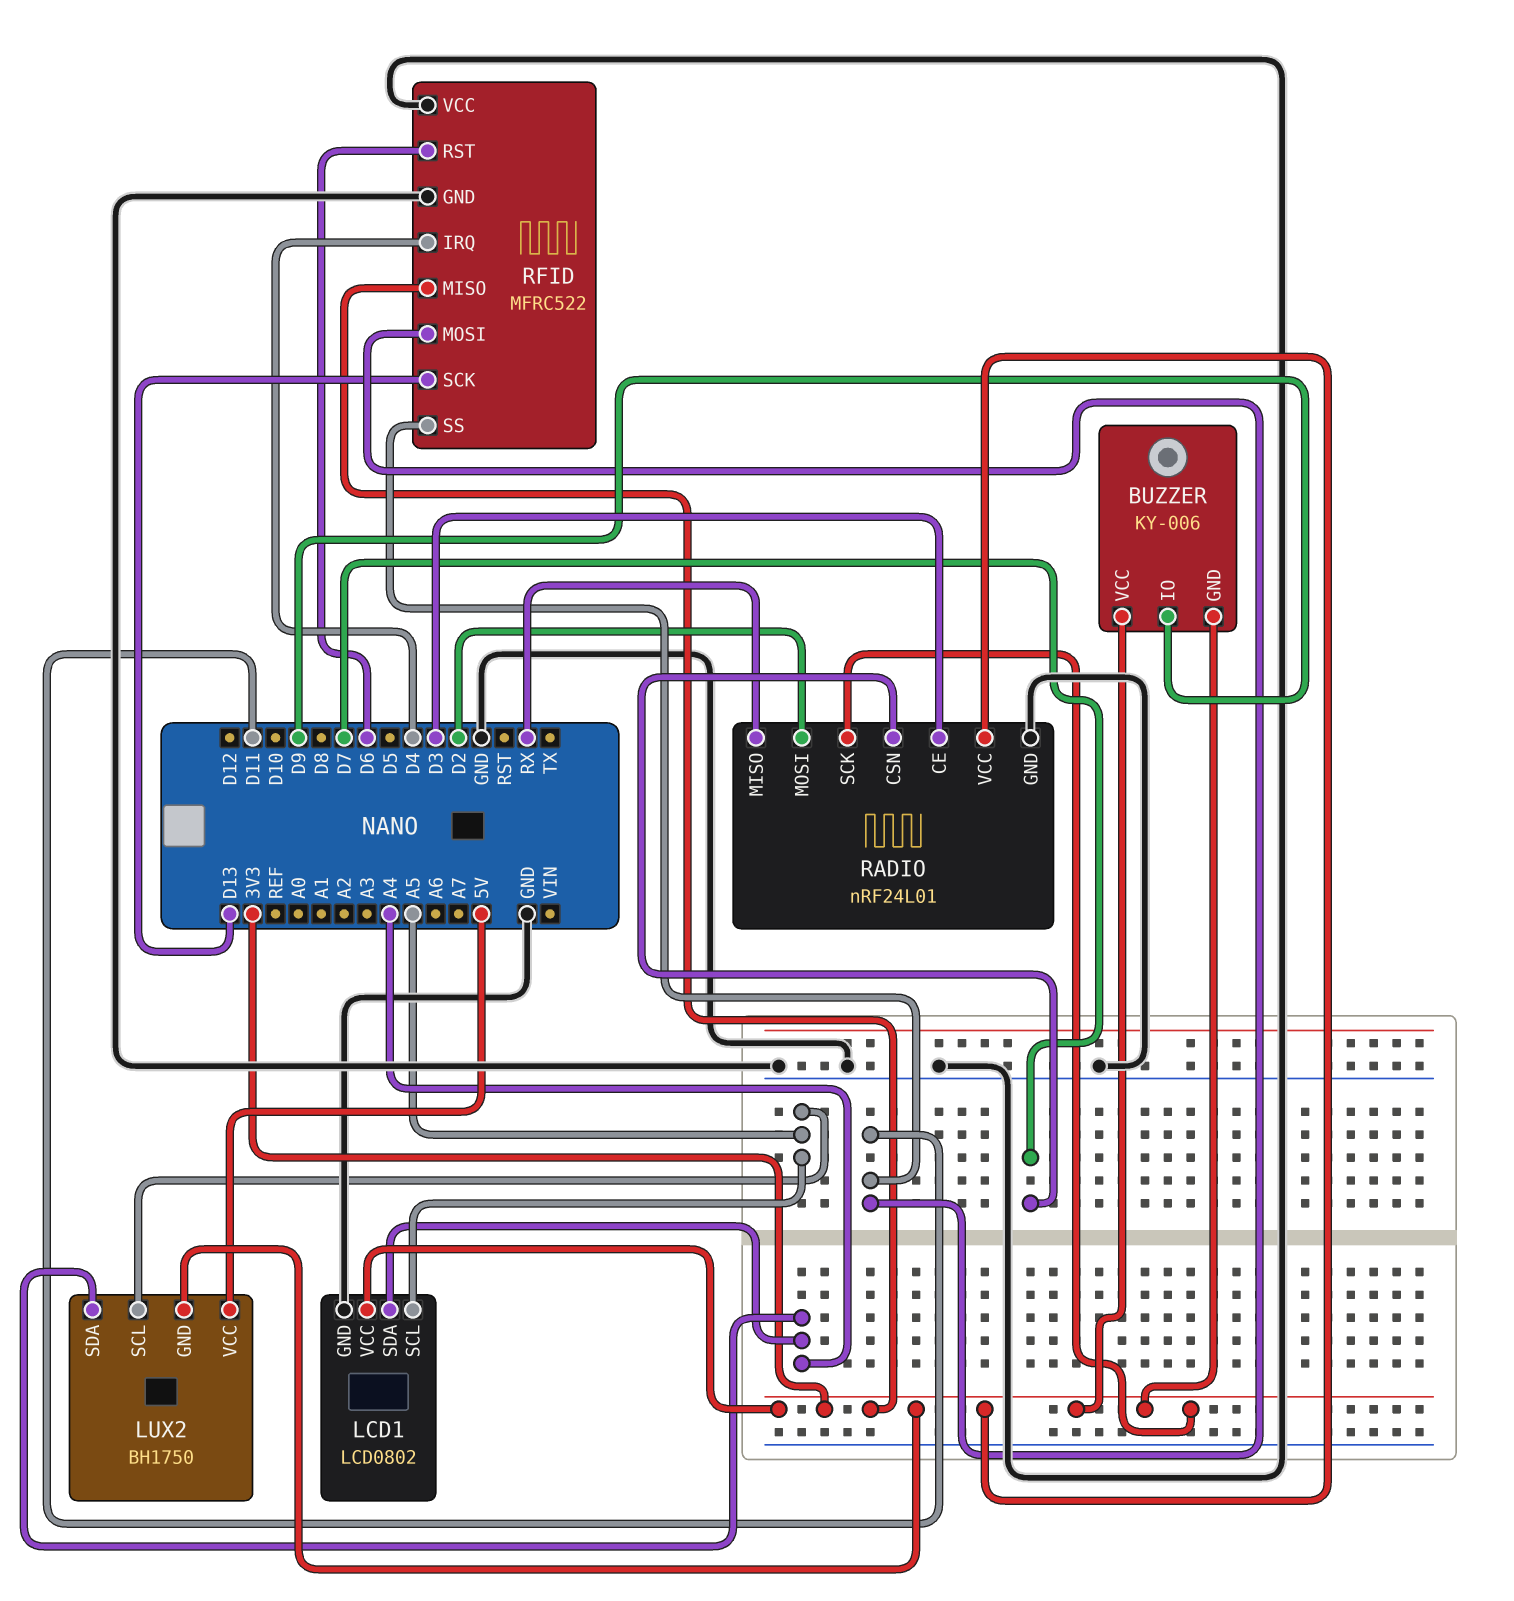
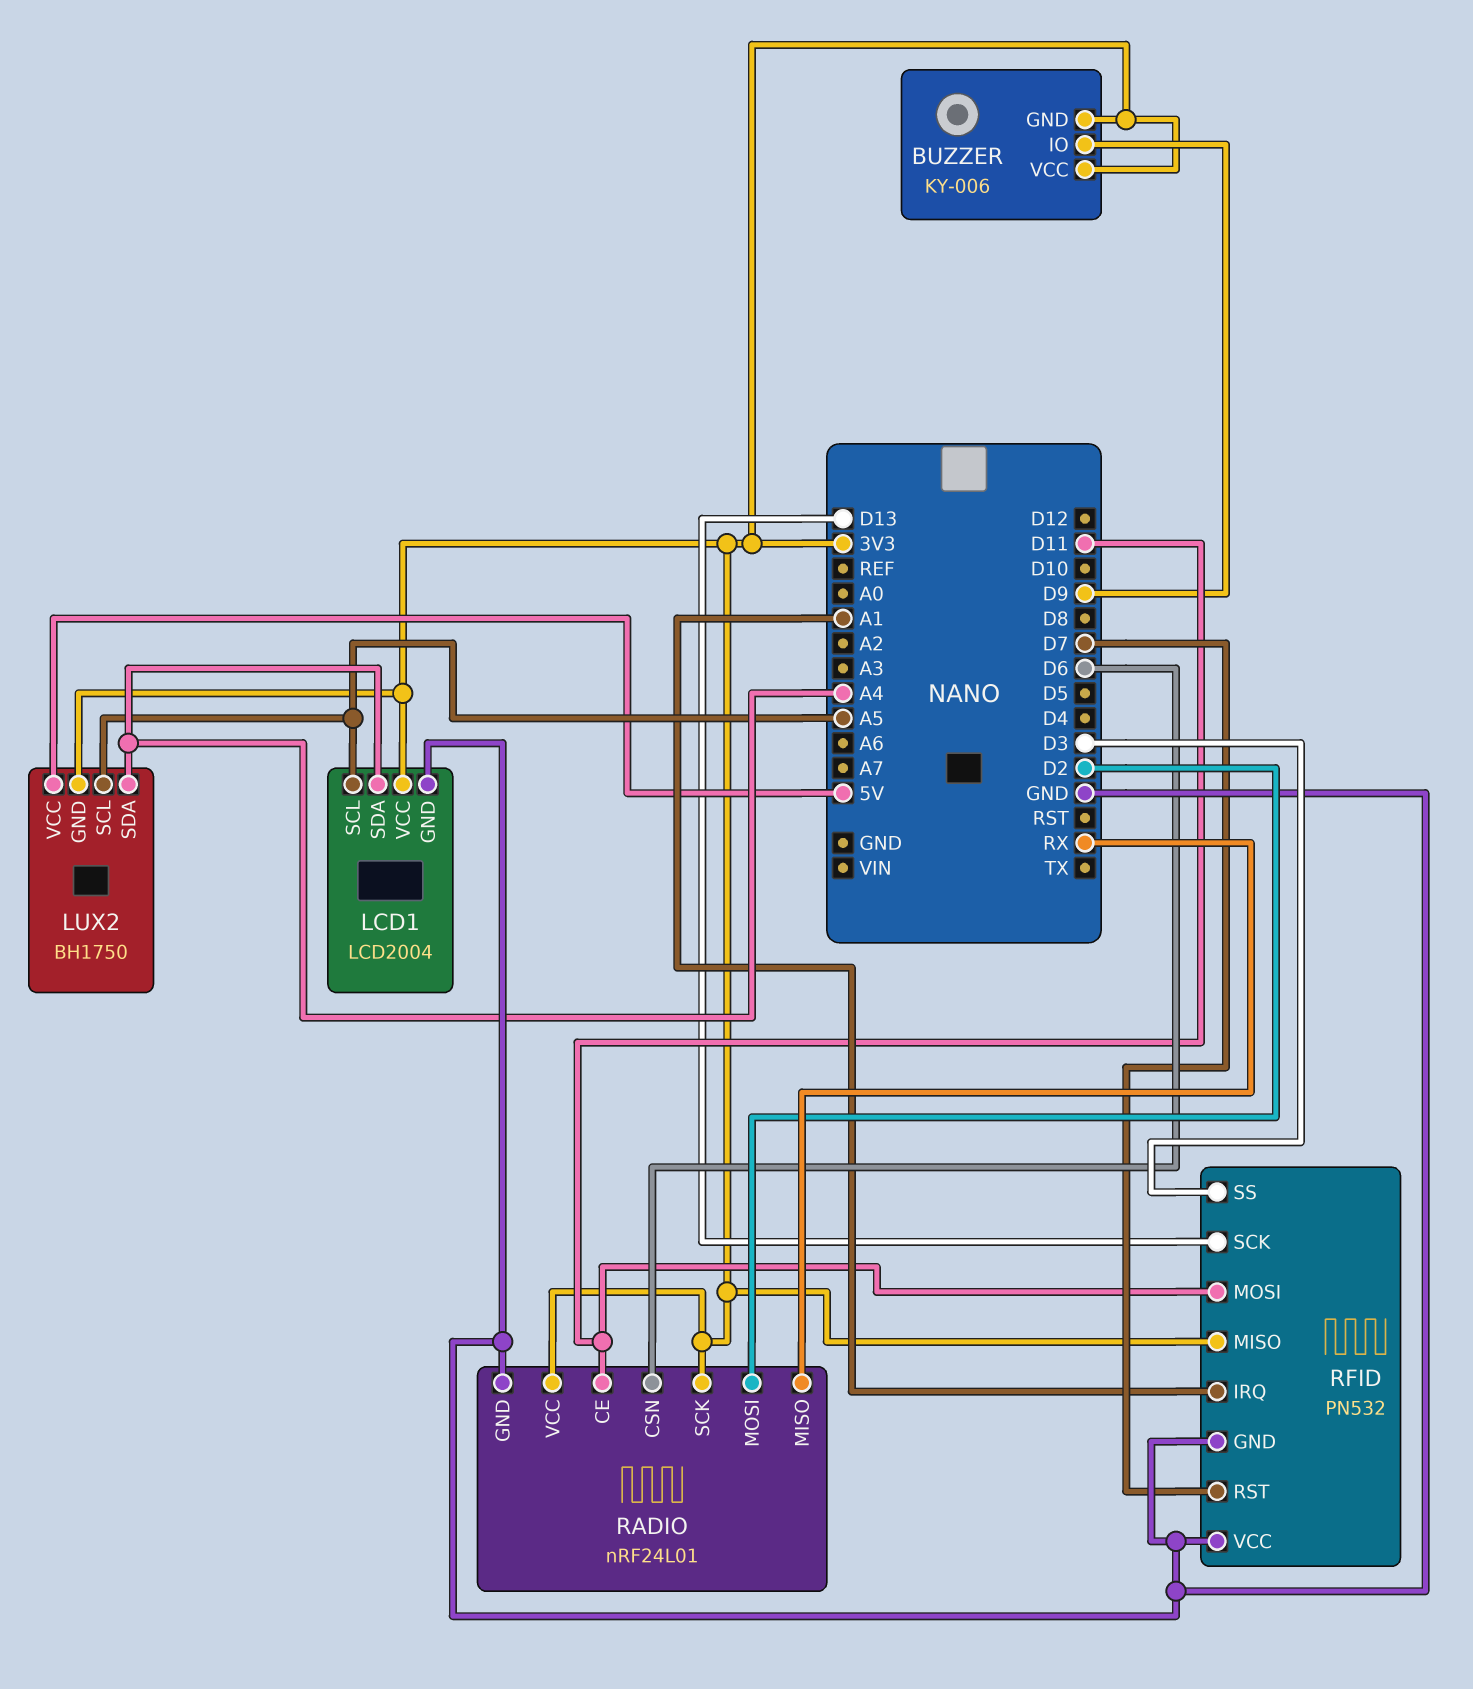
LCD1: LCD0802 -> LCD2004
RADIO pin CE: D3 -> D11
RADIO pin CSN: D7 -> D6
RFID: MFRC522 -> PN532
RFID pin IRQ: D4 -> A1
RFID pin RST: D6 -> D7
RFID pin SS: D11 -> D3

